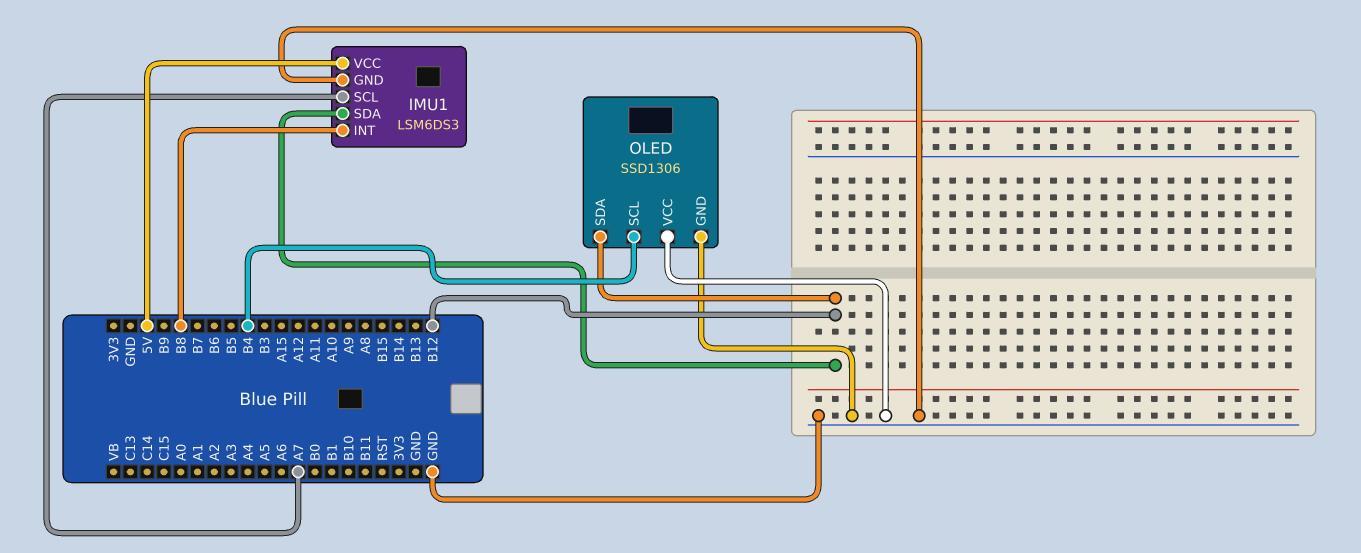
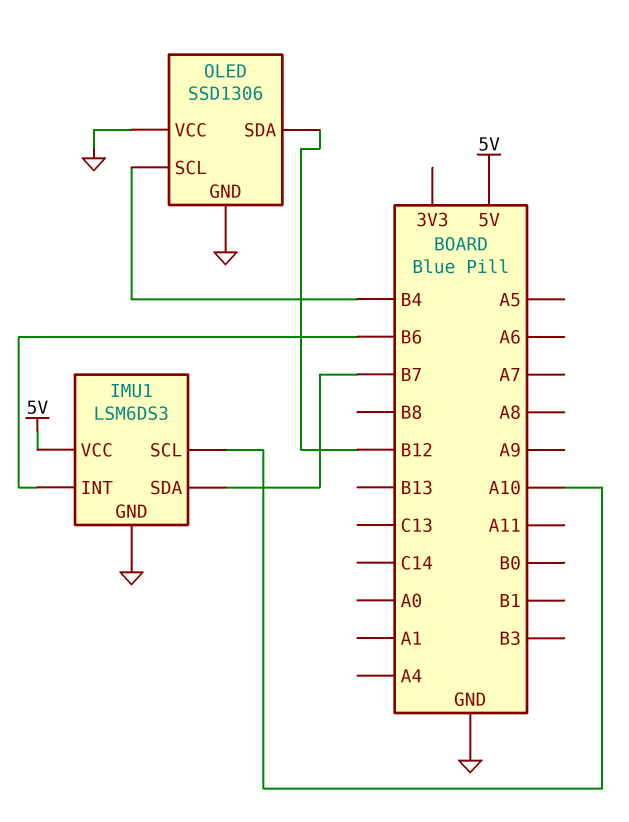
IMU1 pin INT: B8 -> B6
IMU1 pin SCL: A7 -> A10
IMU1 pin SDA: B12 -> B7

